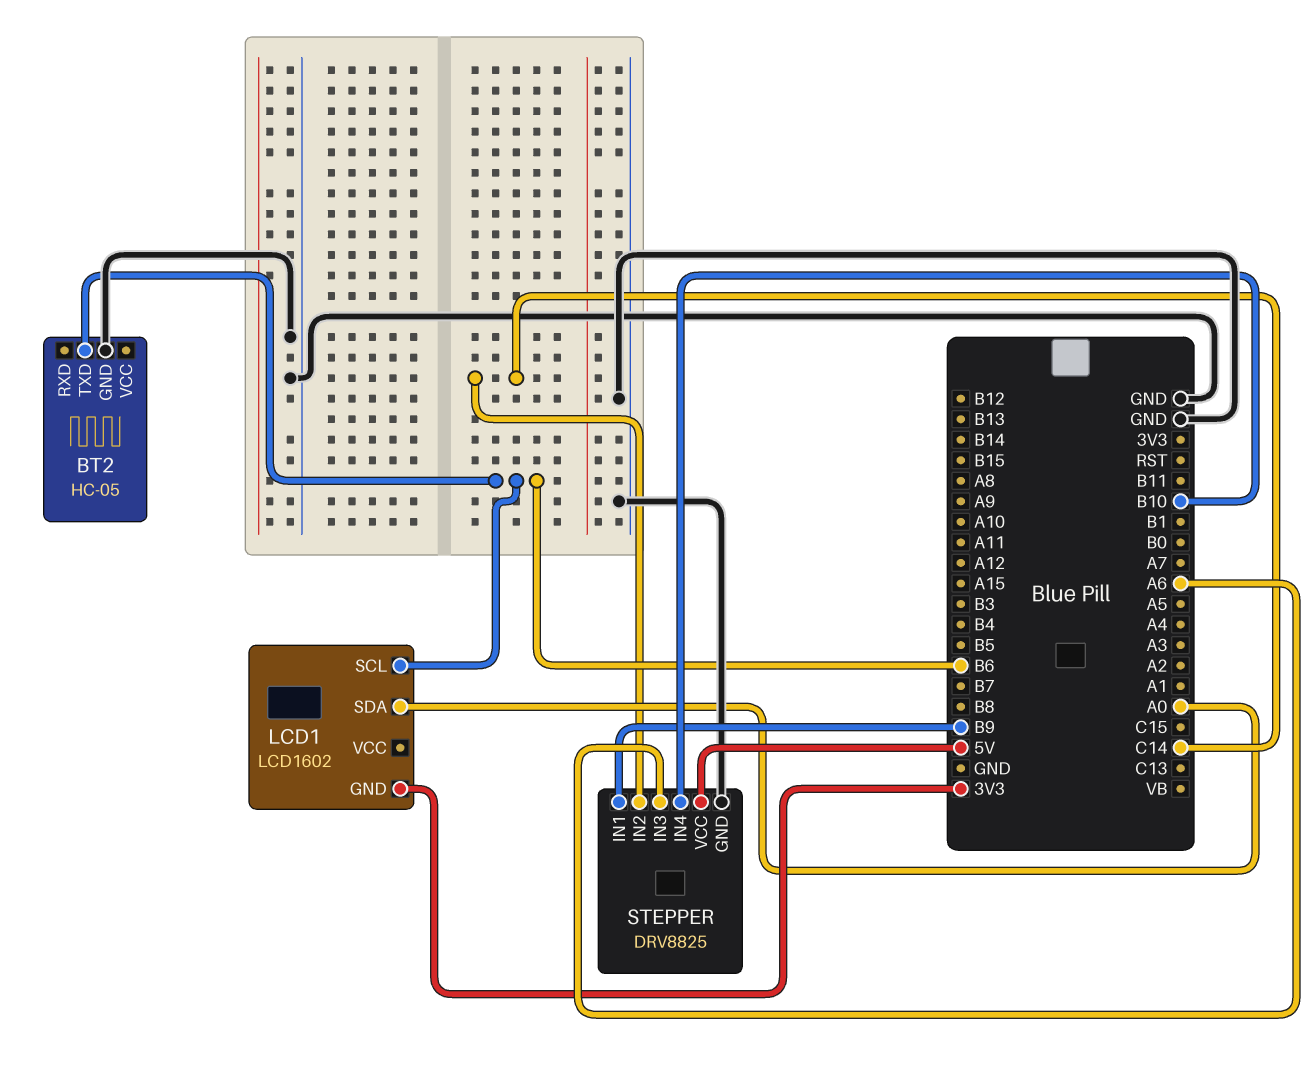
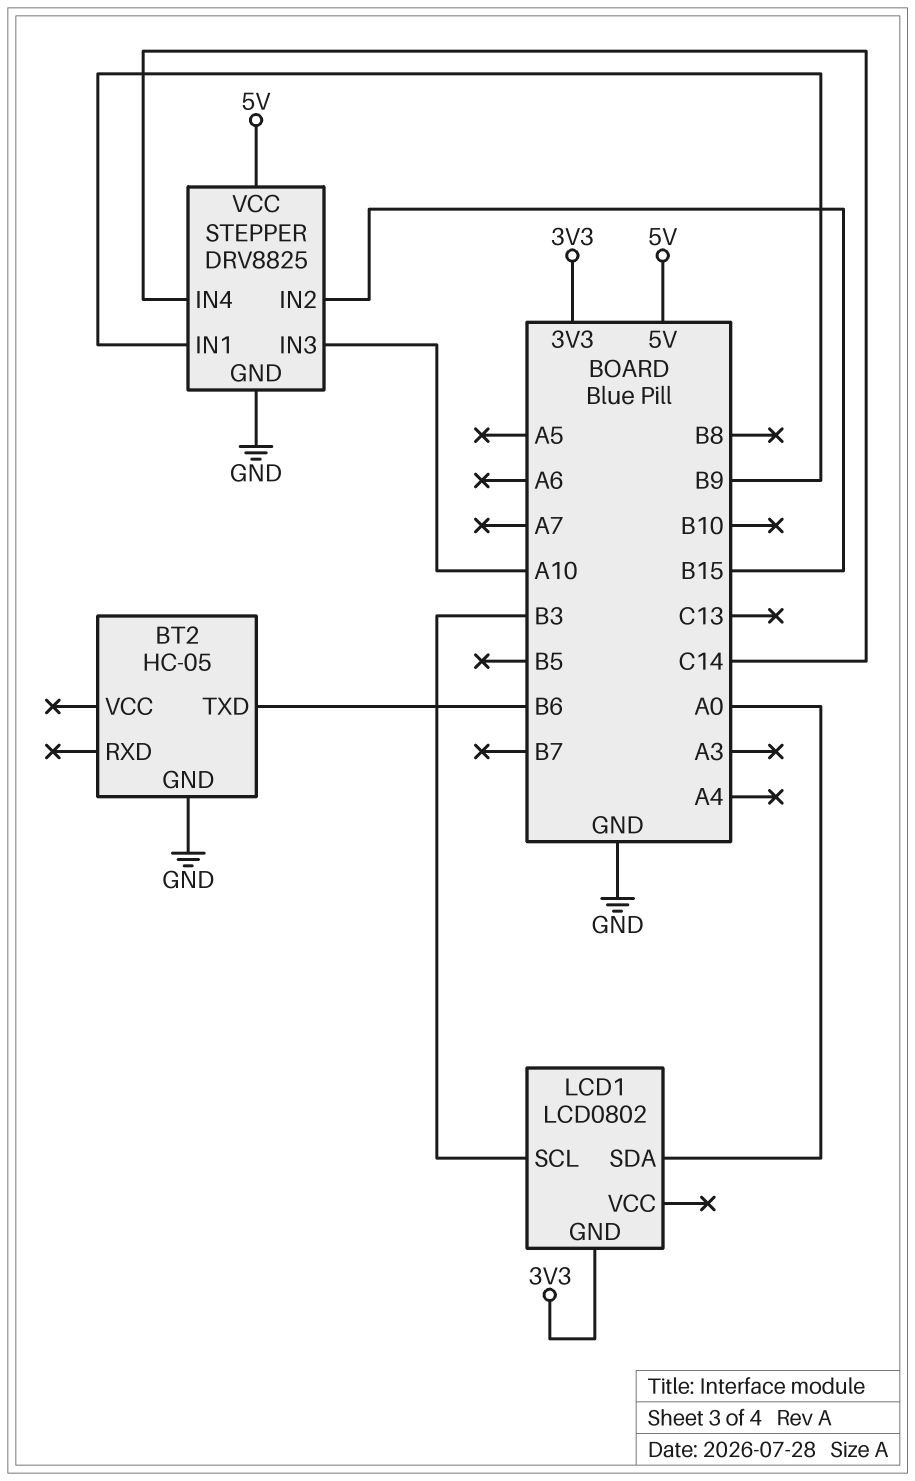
LCD1: LCD1602 -> LCD0802
LCD1 pin SCL: B6 -> B3
STEPPER pin IN2: C14 -> B15
STEPPER pin IN3: A6 -> A10
STEPPER pin IN4: B10 -> C14

